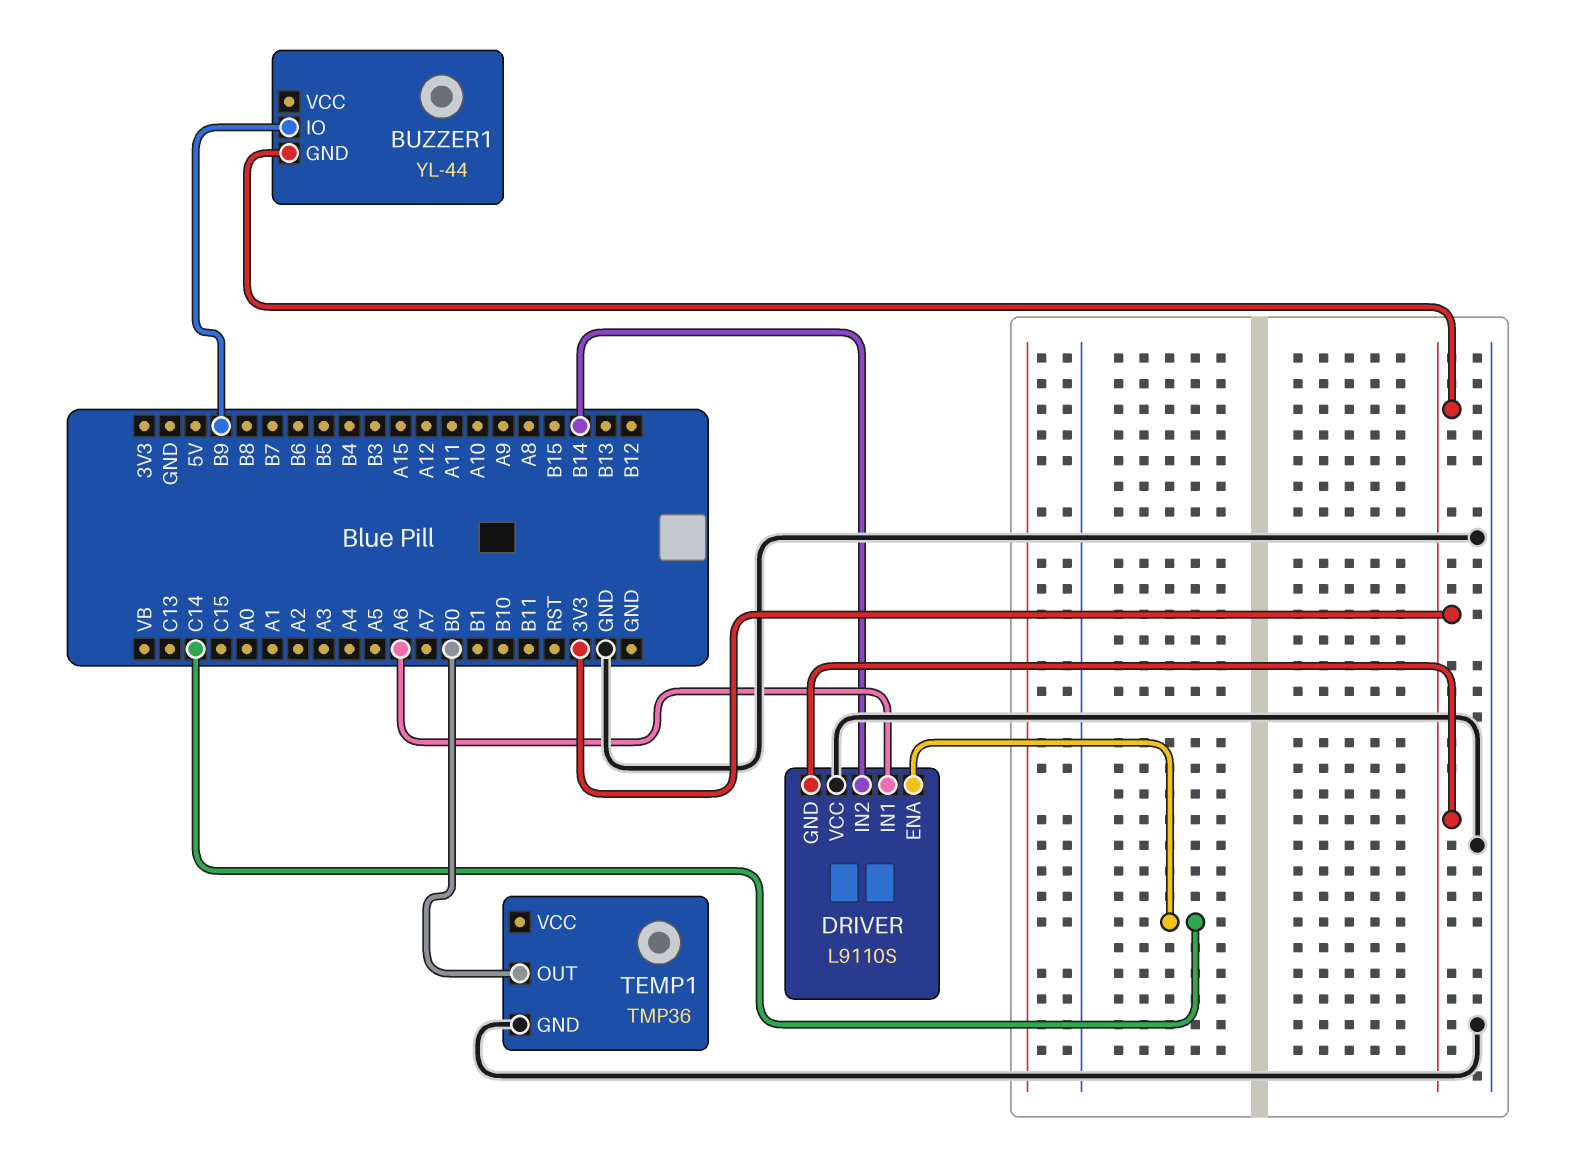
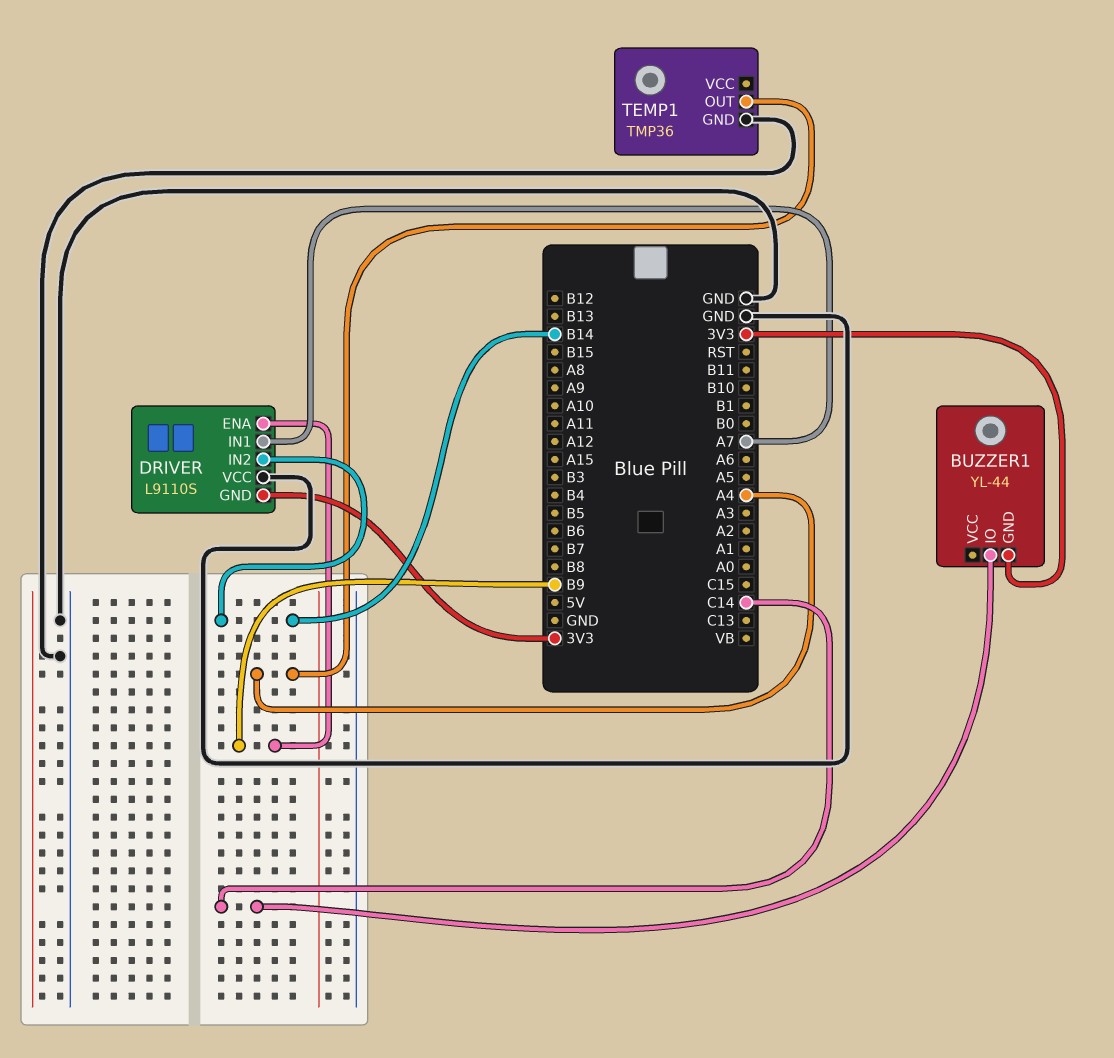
BUZZER1 pin IO: B9 -> C14
DRIVER pin ENA: C14 -> B9
DRIVER pin IN1: A6 -> A7
TEMP1 pin OUT: B0 -> A4

